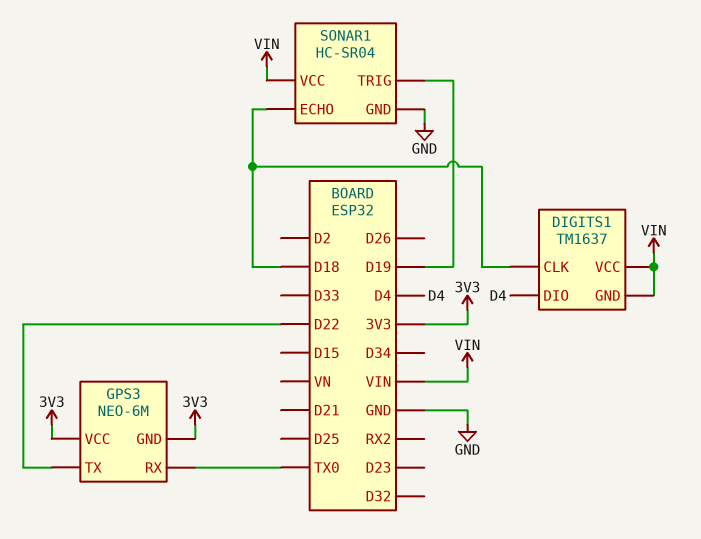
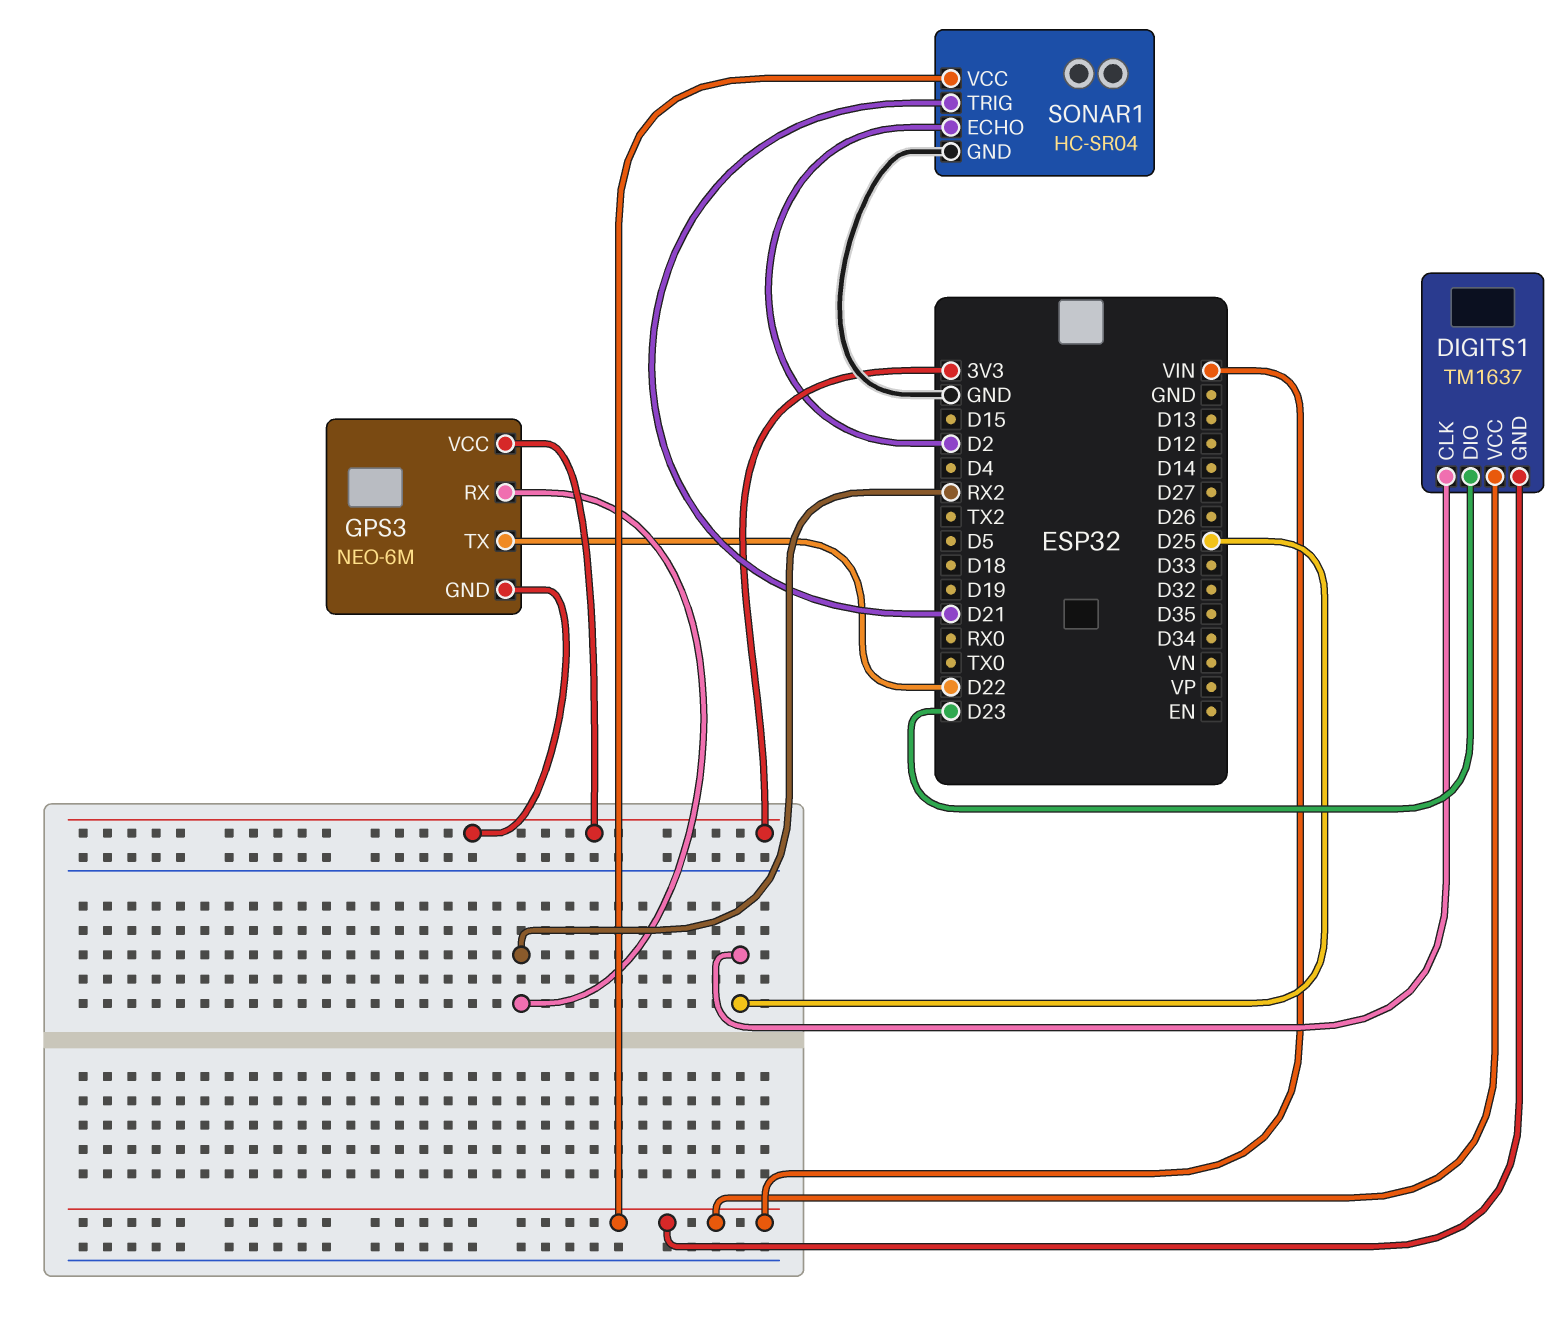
DIGITS1 pin CLK: D18 -> D25
DIGITS1 pin DIO: D4 -> D23
GPS3 pin RX: TX0 -> RX2
SONAR1 pin ECHO: D18 -> D2
SONAR1 pin TRIG: D19 -> D21

